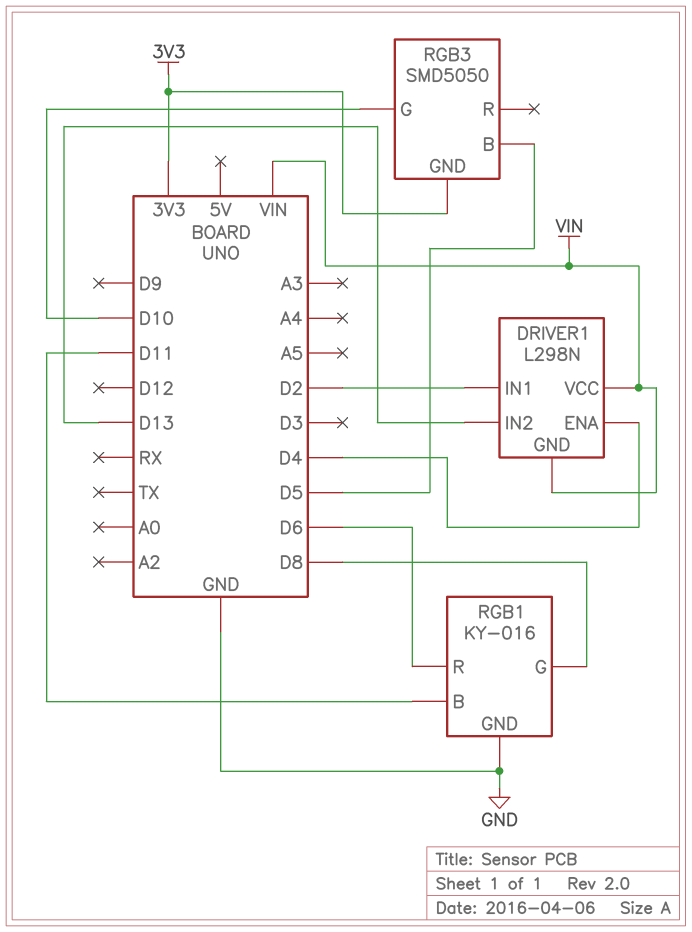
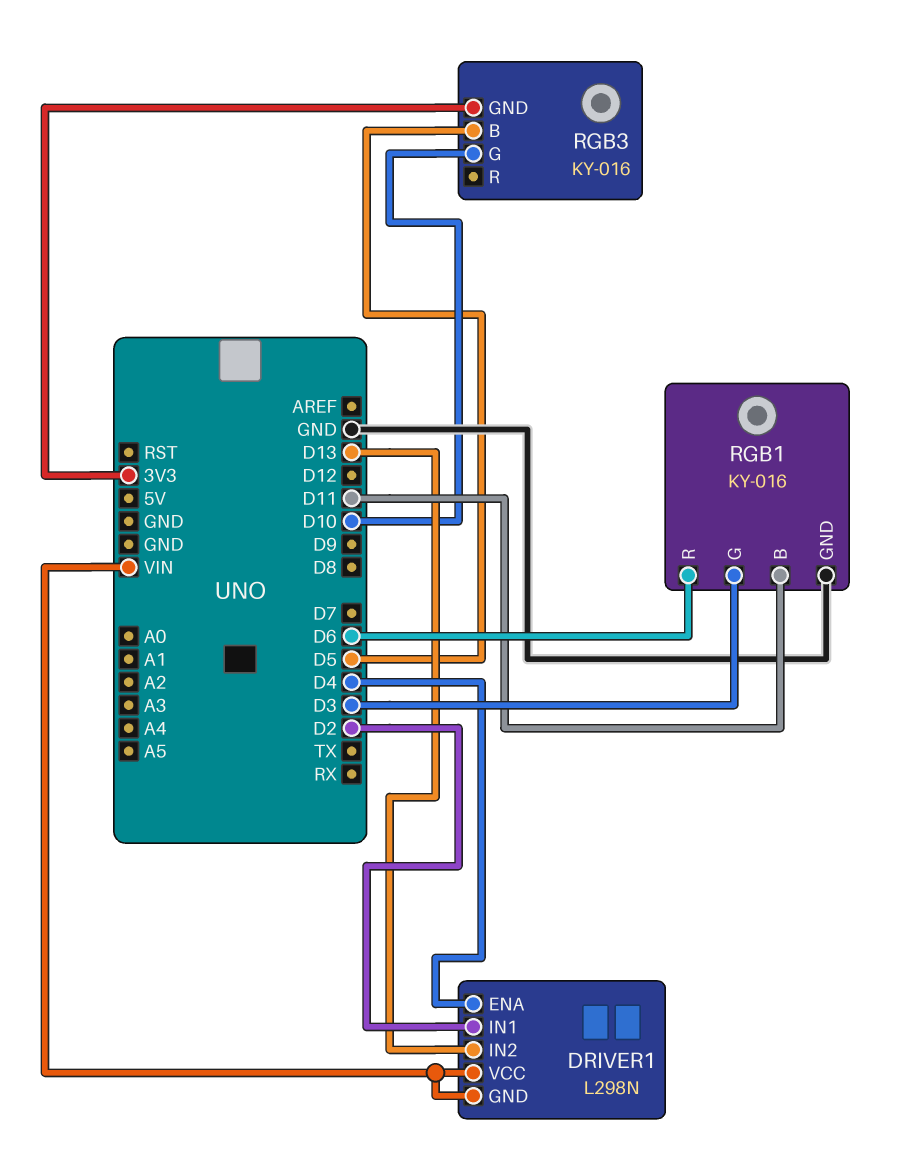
RGB1 pin G: D8 -> D3
RGB3: SMD5050 -> KY-016

